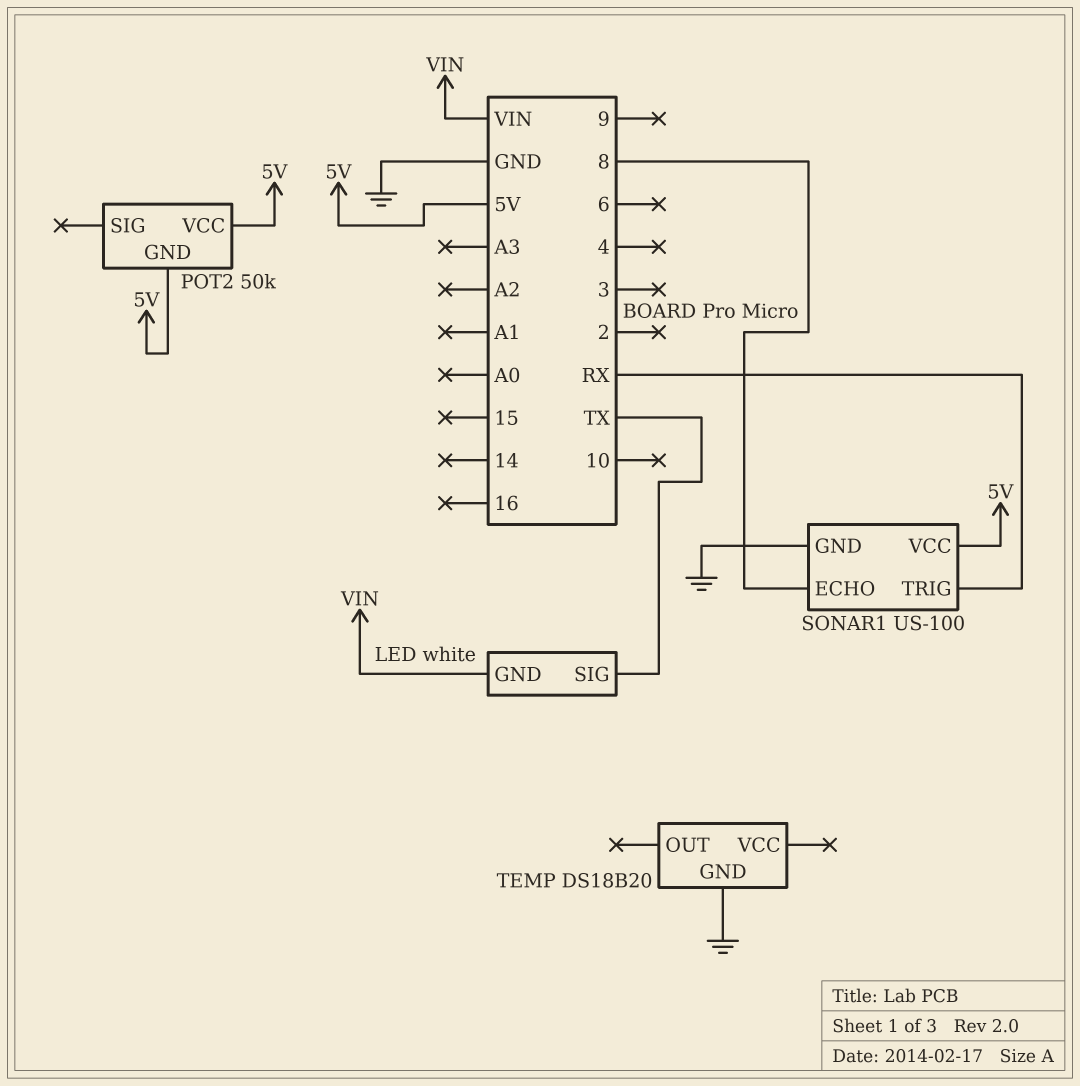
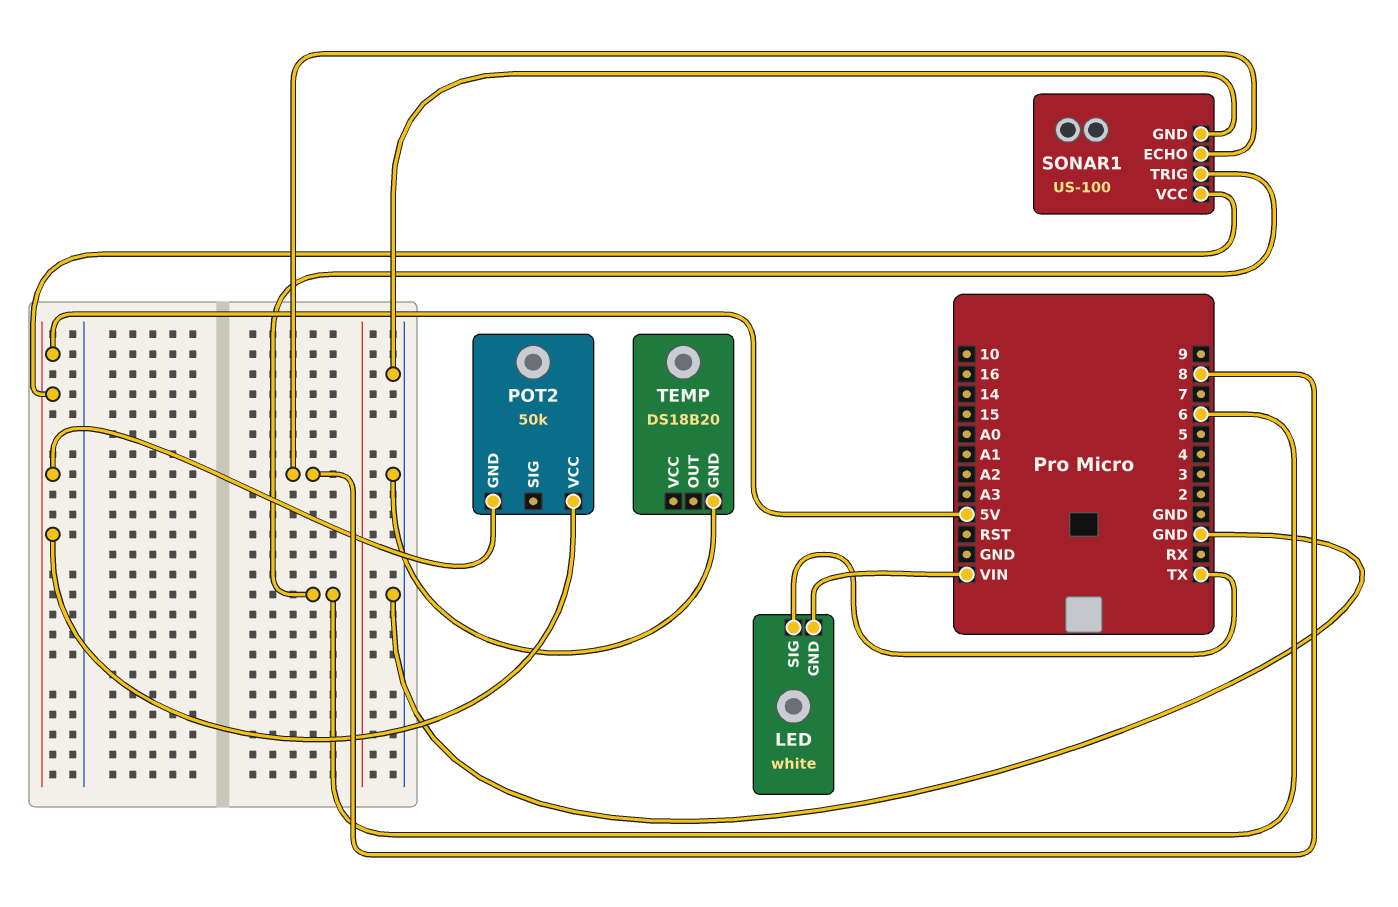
SONAR1 pin TRIG: RX -> 6

